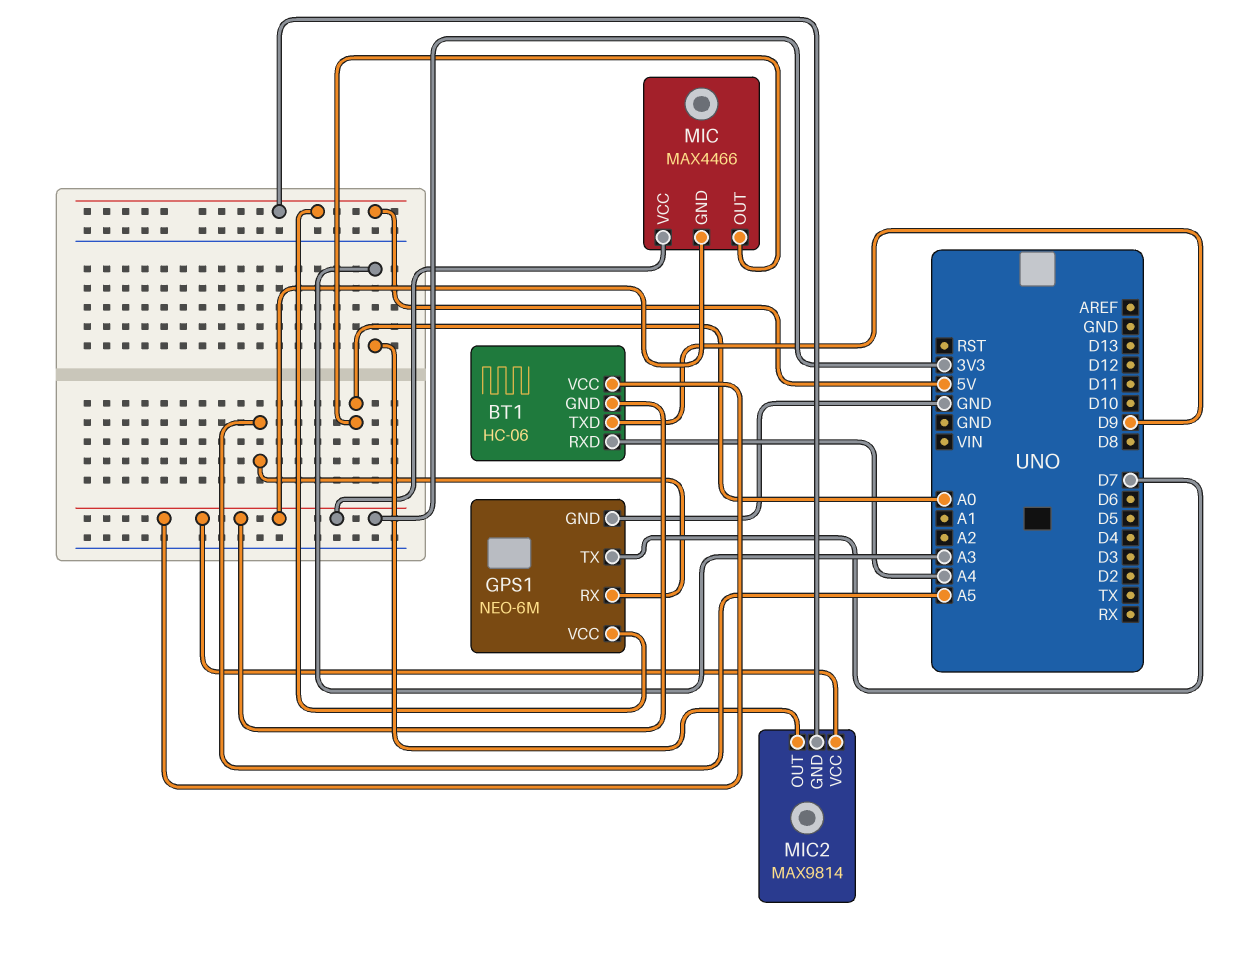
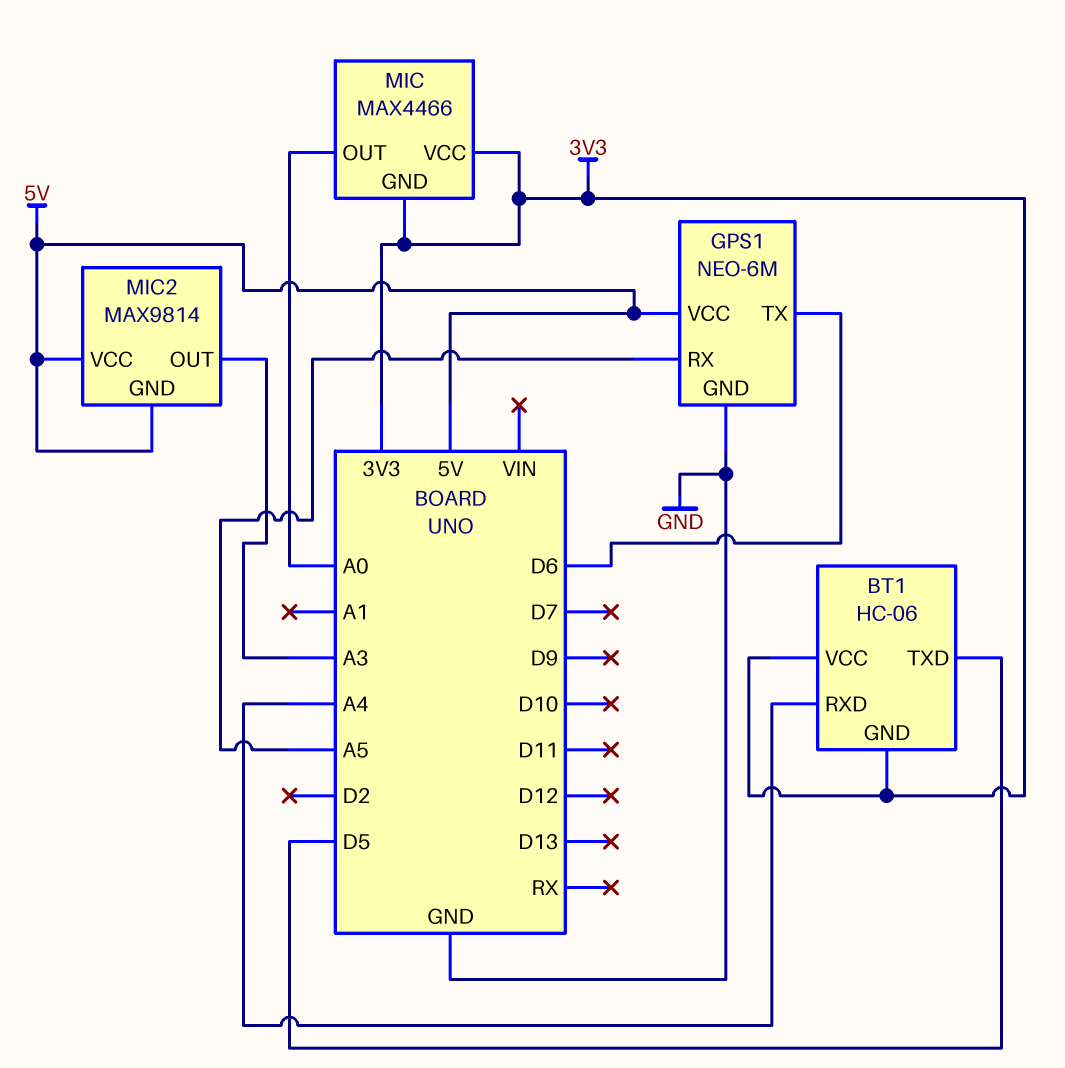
BT1 pin TXD: D9 -> D5
GPS1 pin TX: D7 -> D6
MIC2 pin VCC: 3V3 -> 5V

